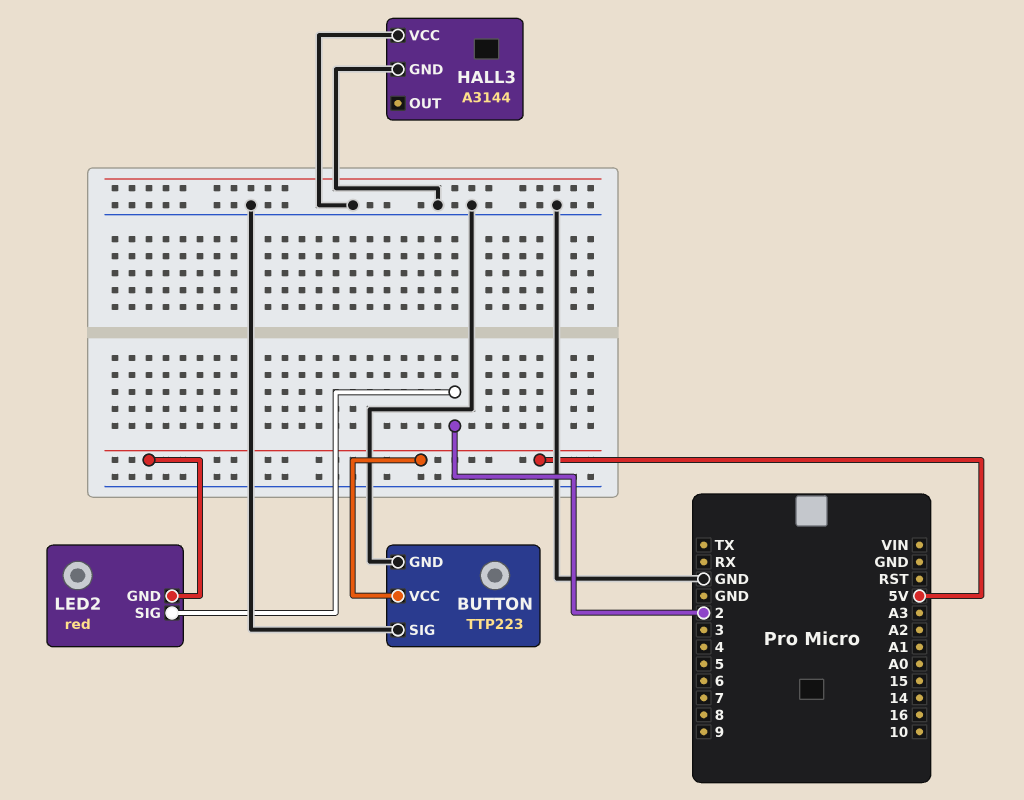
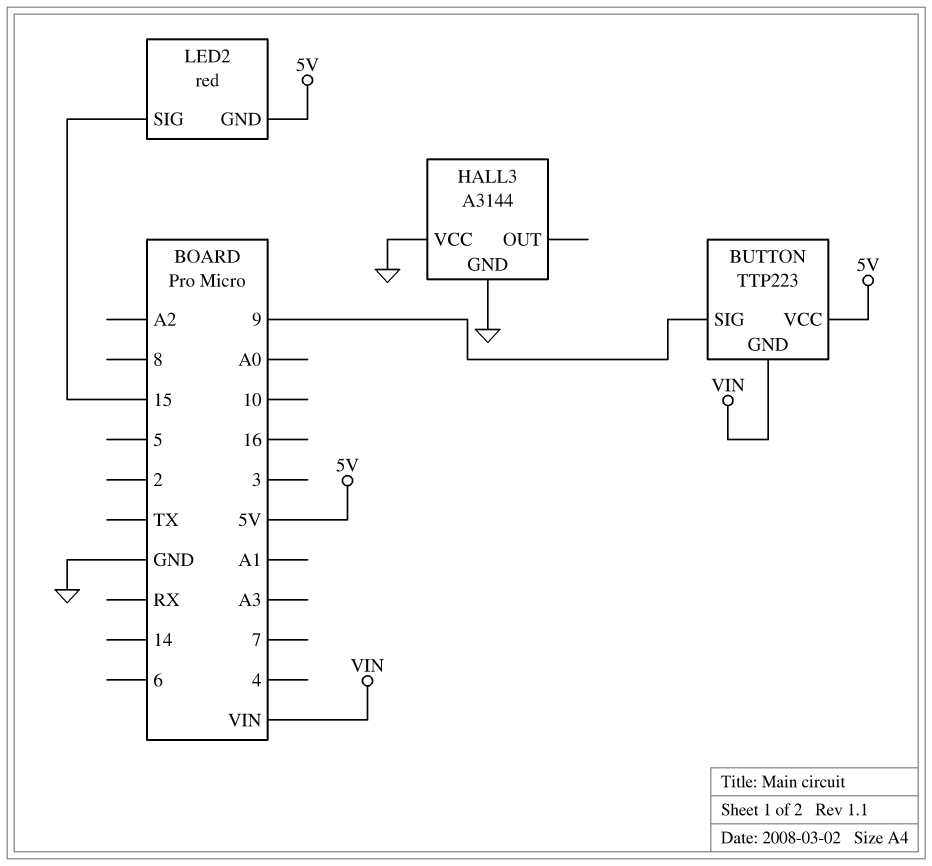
BUTTON pin GND: GND -> VIN
BUTTON pin SIG: GND -> 9
LED2 pin SIG: 2 -> 15

